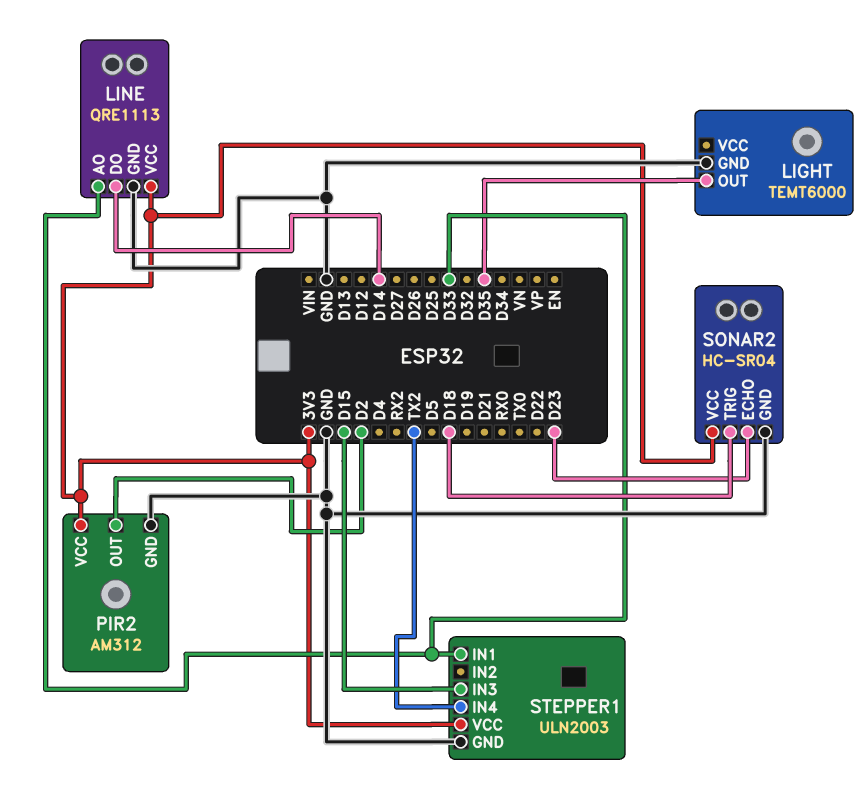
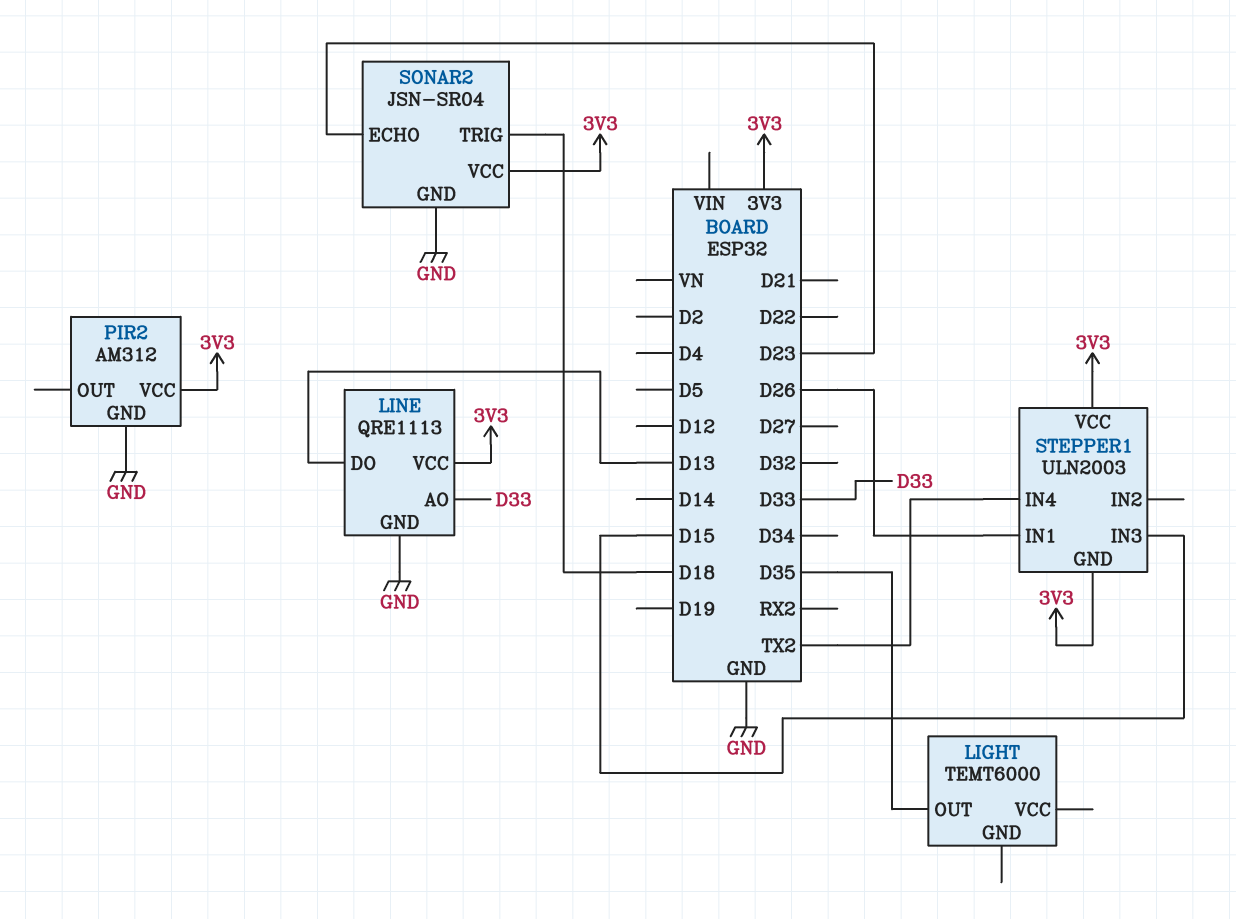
LIGHT pin GND: GND -> none
LINE pin DO: D14 -> D13
PIR2 pin OUT: D2 -> none
SONAR2: HC-SR04 -> JSN-SR04
STEPPER1 pin GND: GND -> 3V3
STEPPER1 pin IN1: D33 -> D26

